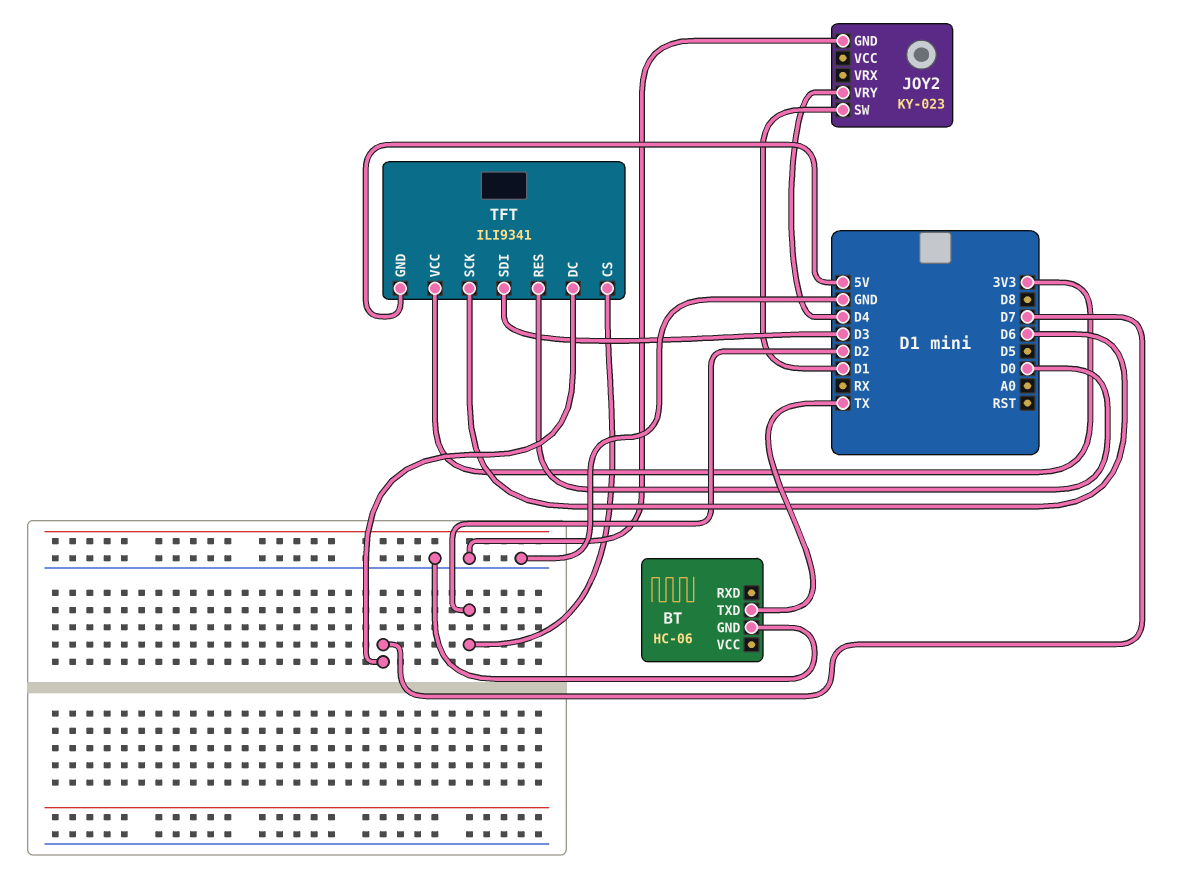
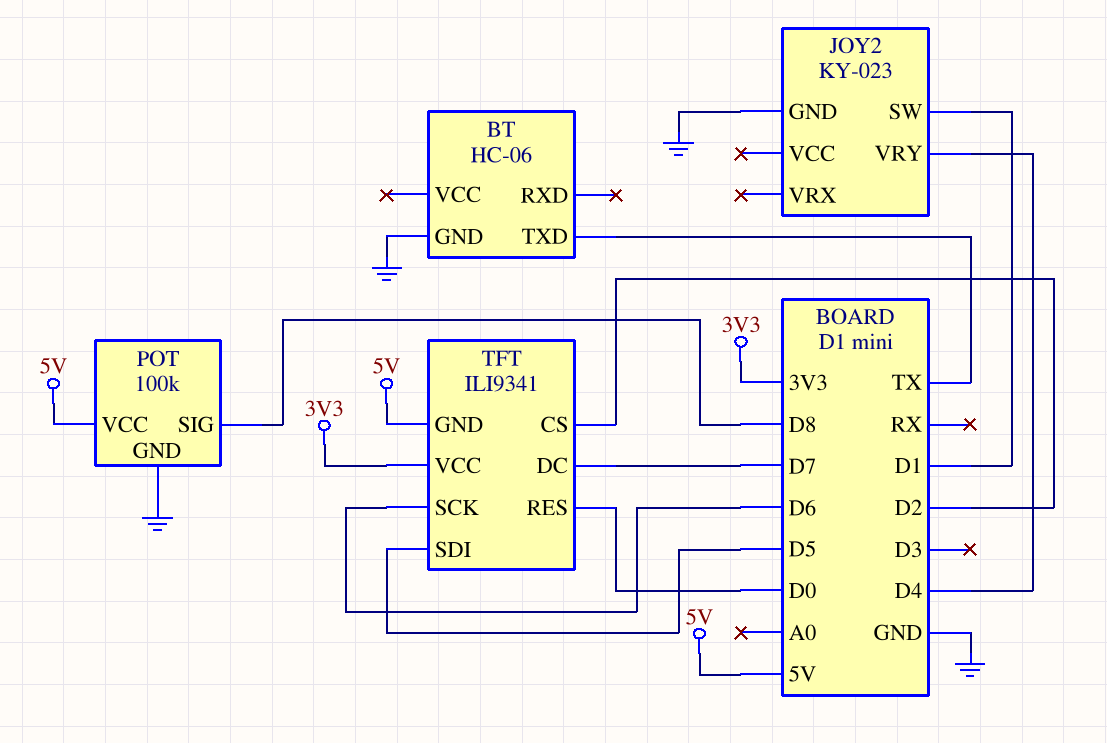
POT: none -> 100k
POT pin GND: none -> GND
POT pin SIG: none -> D8
POT pin VCC: none -> 5V
TFT pin SDI: D3 -> D5

